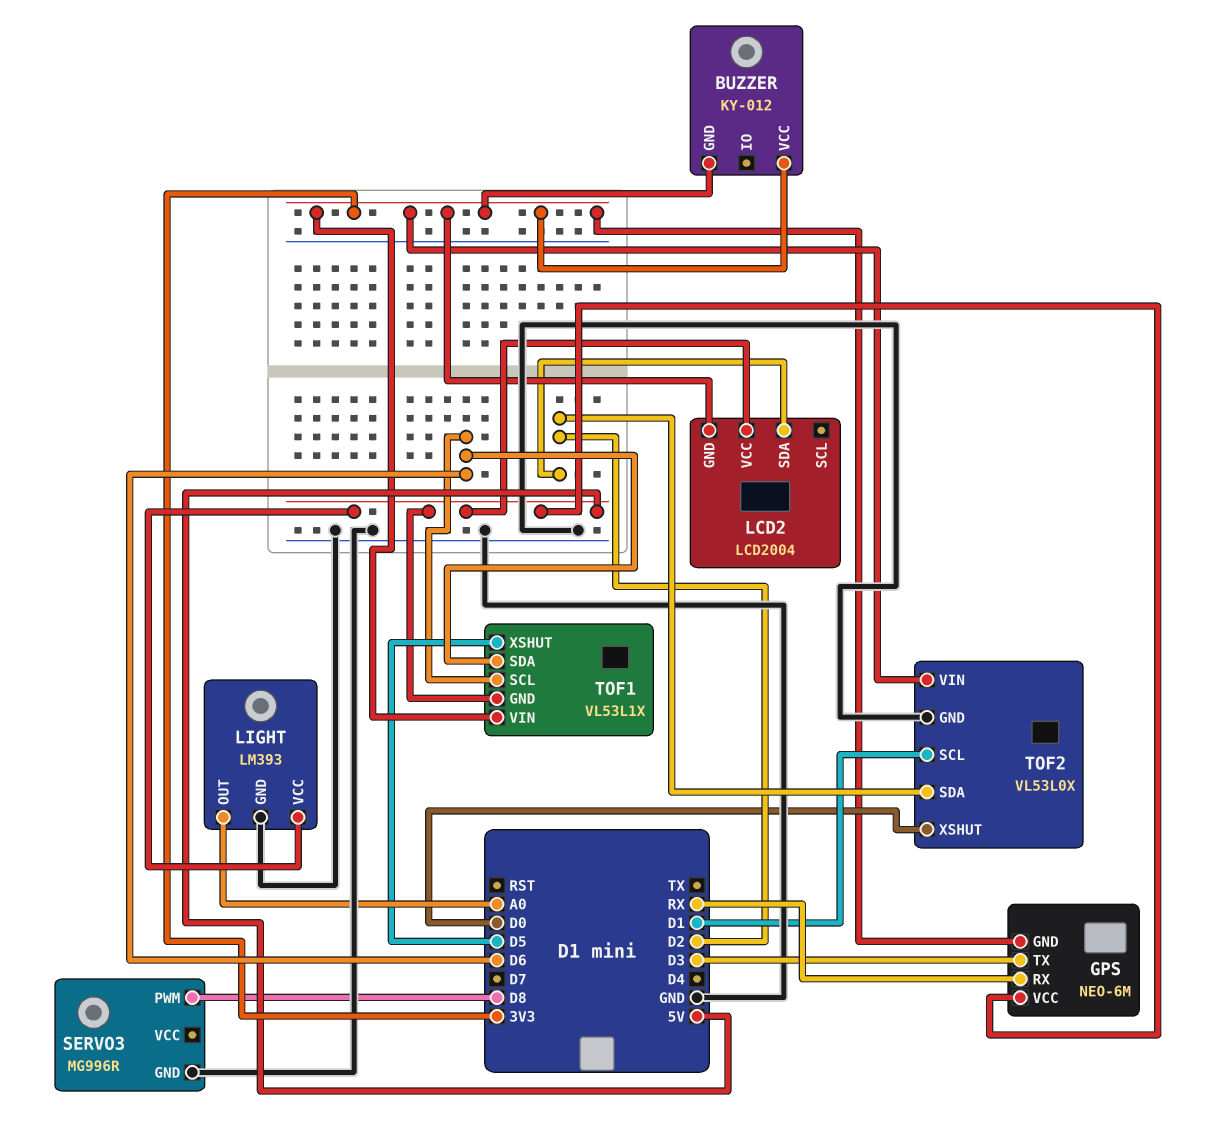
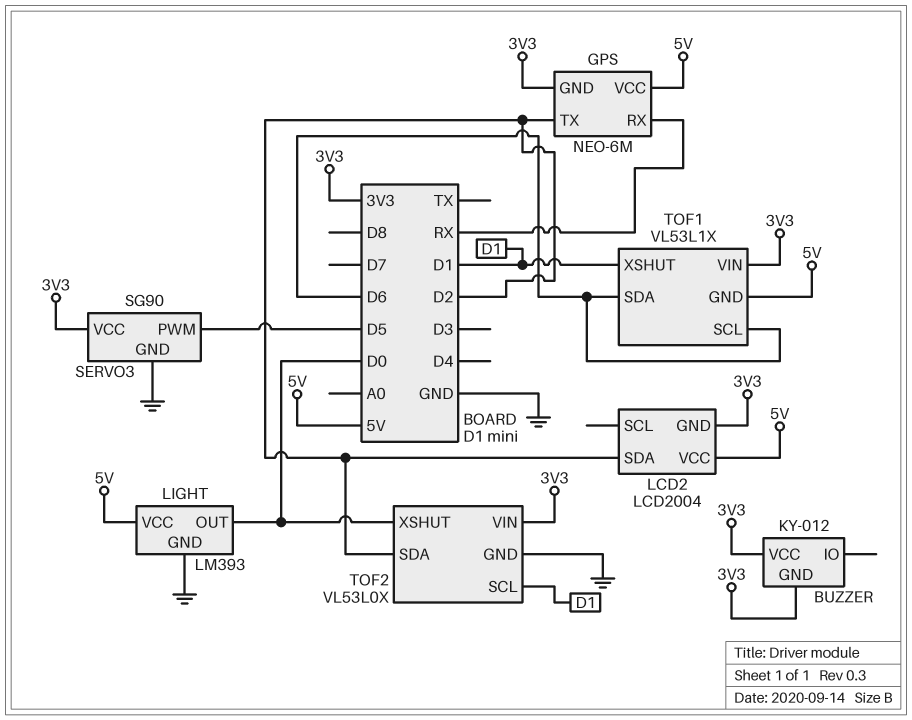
GPS pin TX: D3 -> D2
LIGHT pin OUT: A0 -> D0
SERVO3: MG996R -> SG90
SERVO3 pin PWM: D8 -> D5
SERVO3 pin VCC: none -> 3V3
TOF1 pin XSHUT: D5 -> D1

